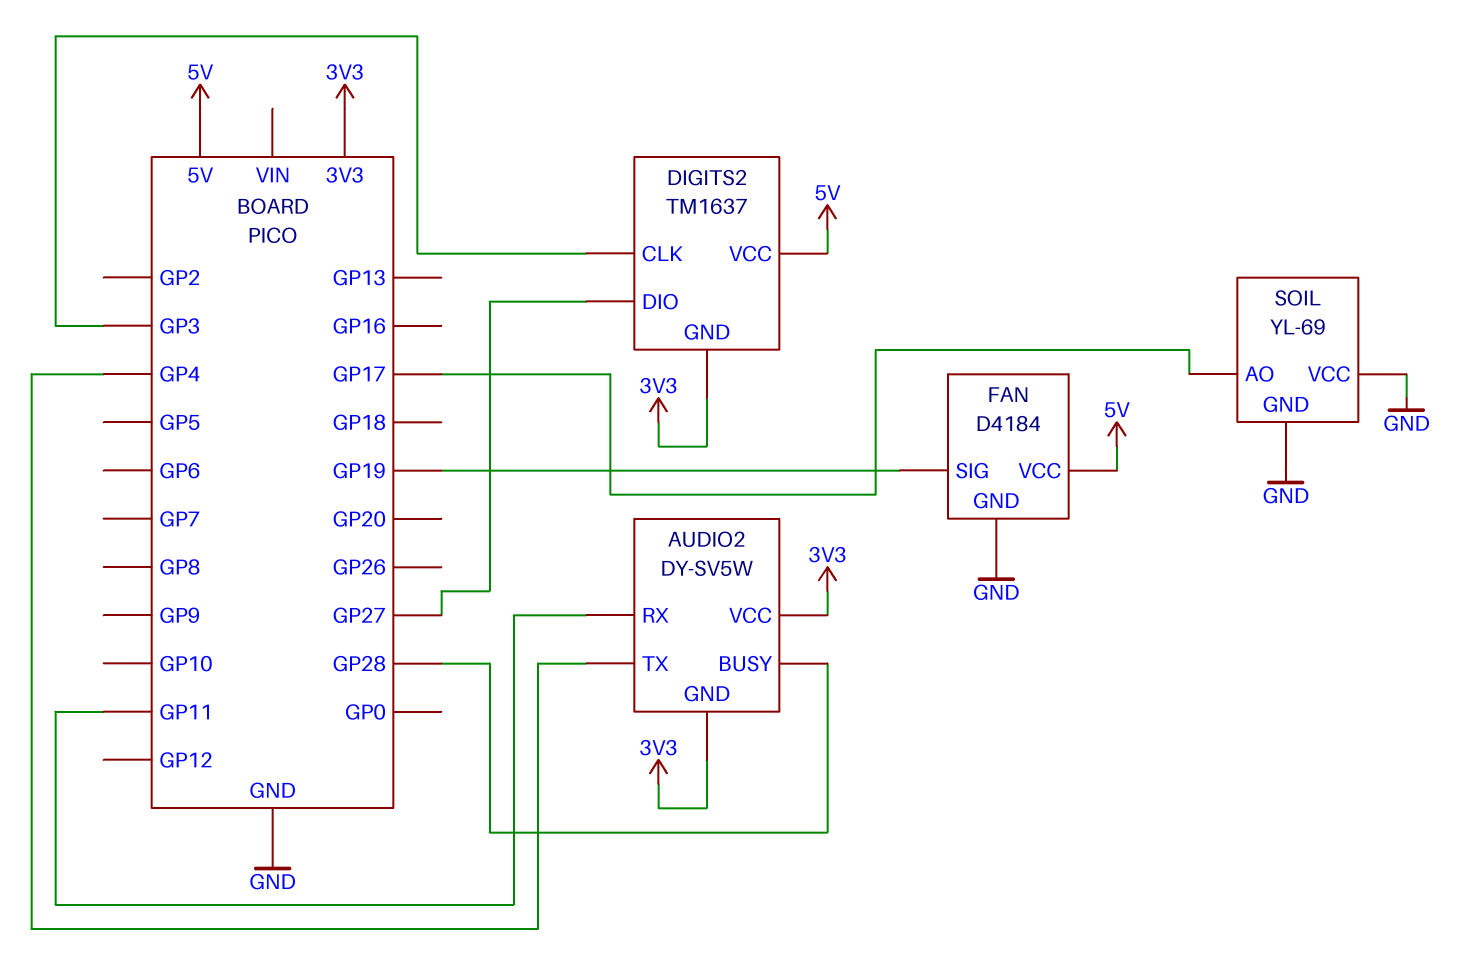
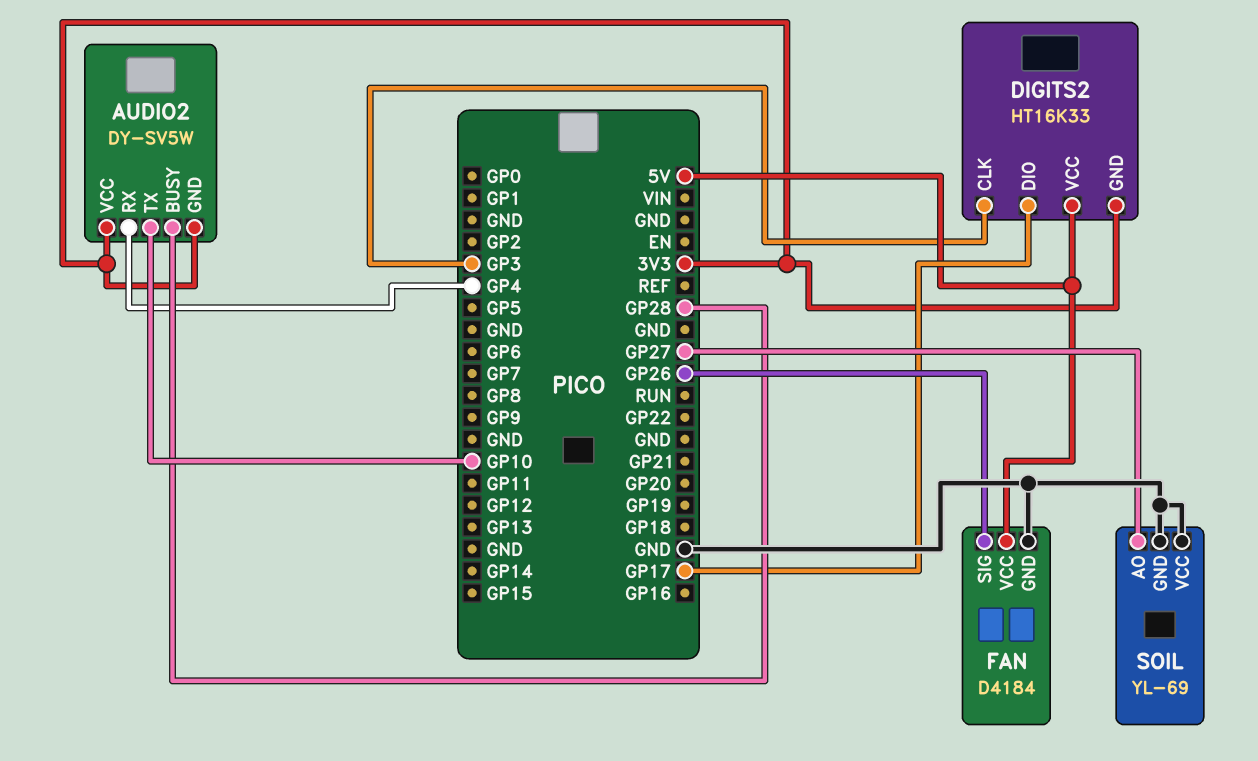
AUDIO2 pin RX: GP11 -> GP4
AUDIO2 pin TX: GP4 -> GP10
DIGITS2: TM1637 -> HT16K33
DIGITS2 pin DIO: GP27 -> GP17
FAN pin SIG: GP19 -> GP26
SOIL pin AO: GP17 -> GP27

